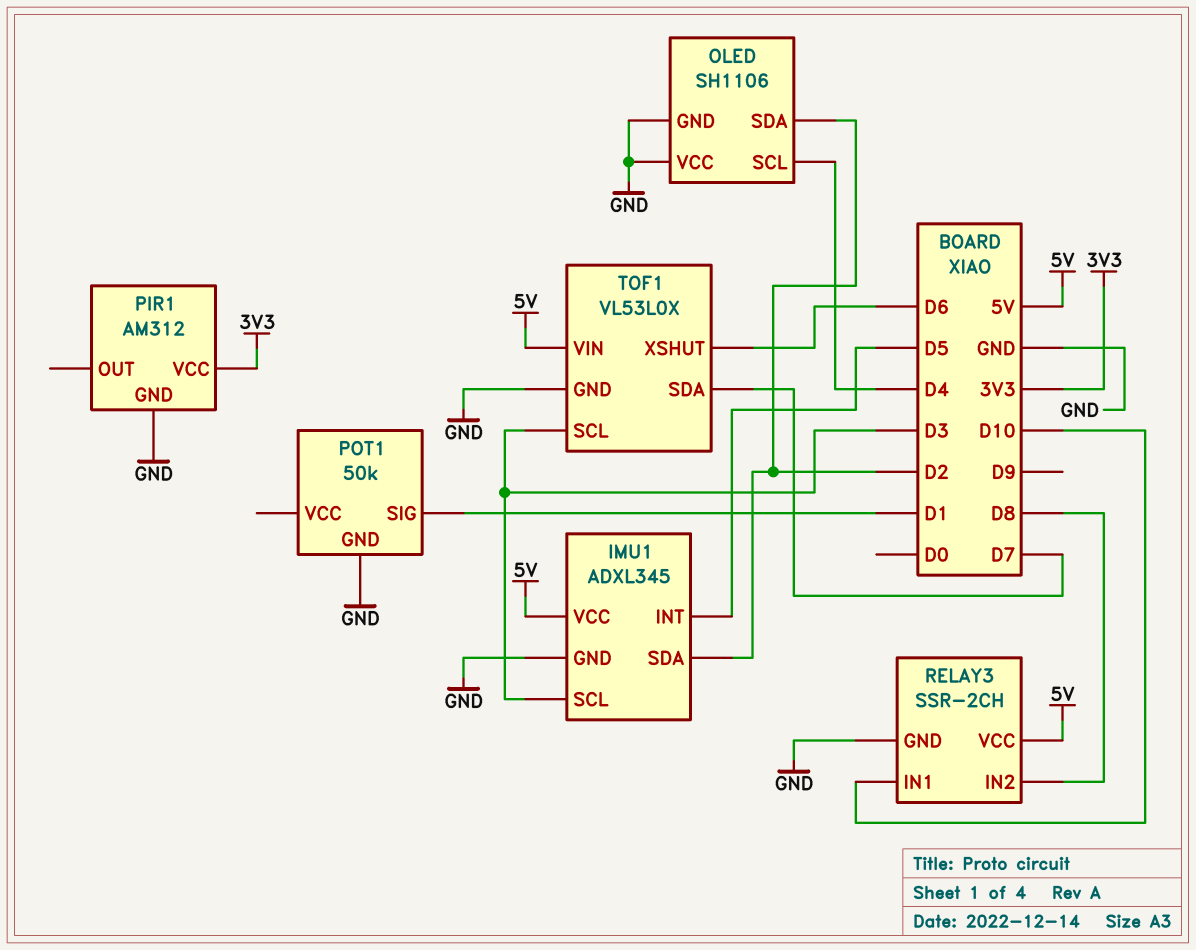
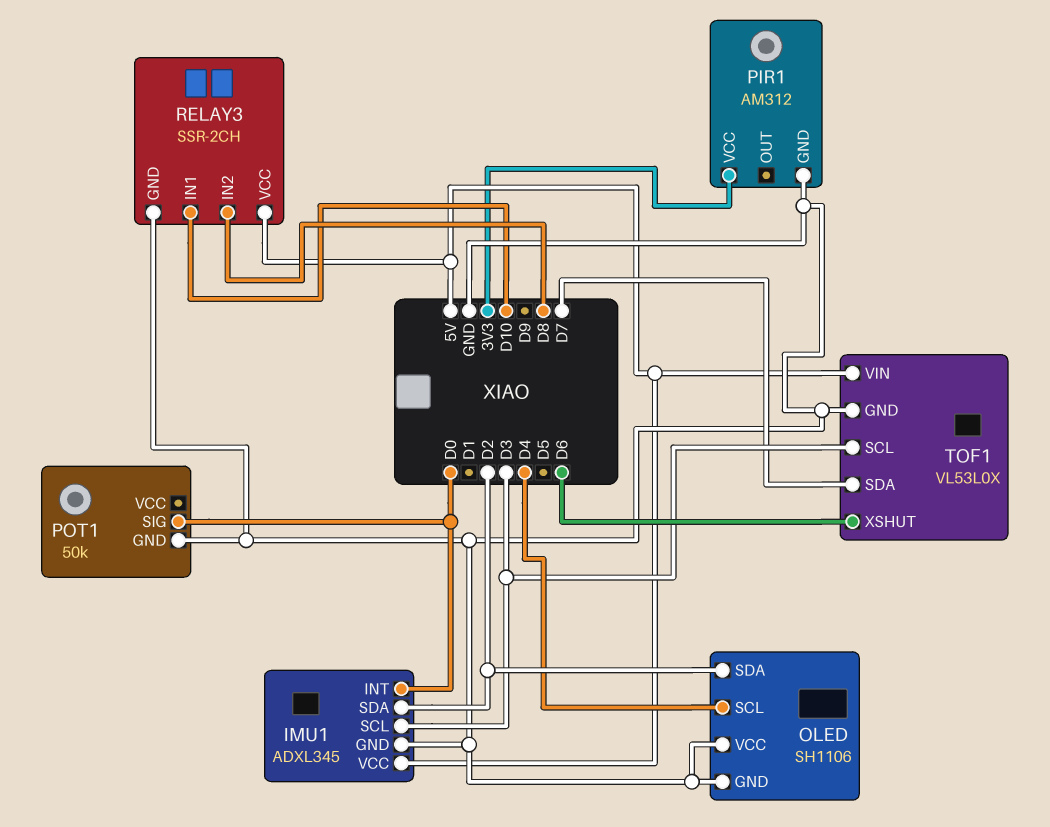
IMU1 pin INT: D5 -> D0
POT1 pin SIG: D1 -> D0

